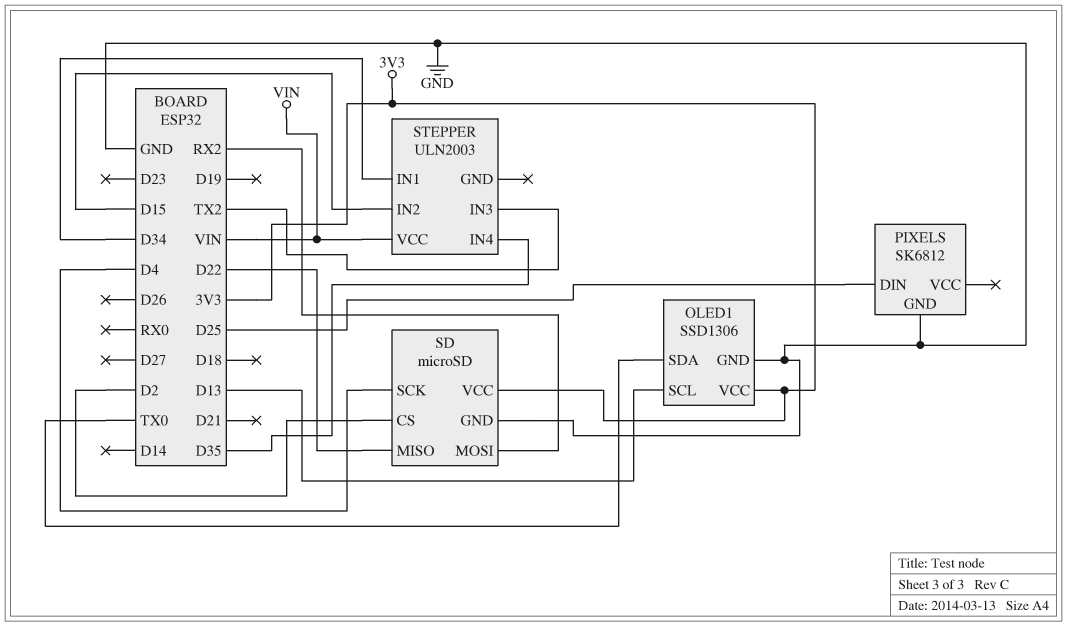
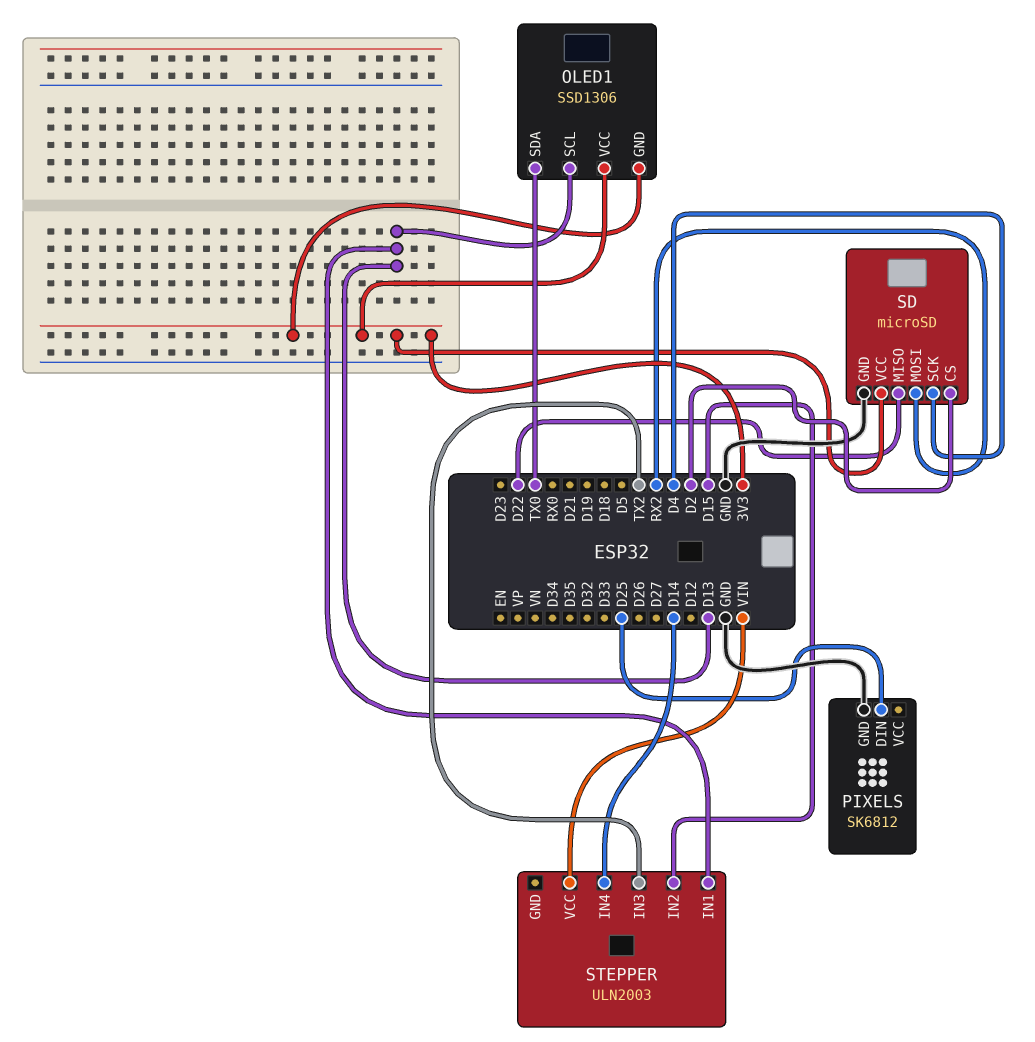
OLED1 pin GND: GND -> 3V3
STEPPER pin IN1: D34 -> D13
STEPPER pin IN4: D35 -> D14

